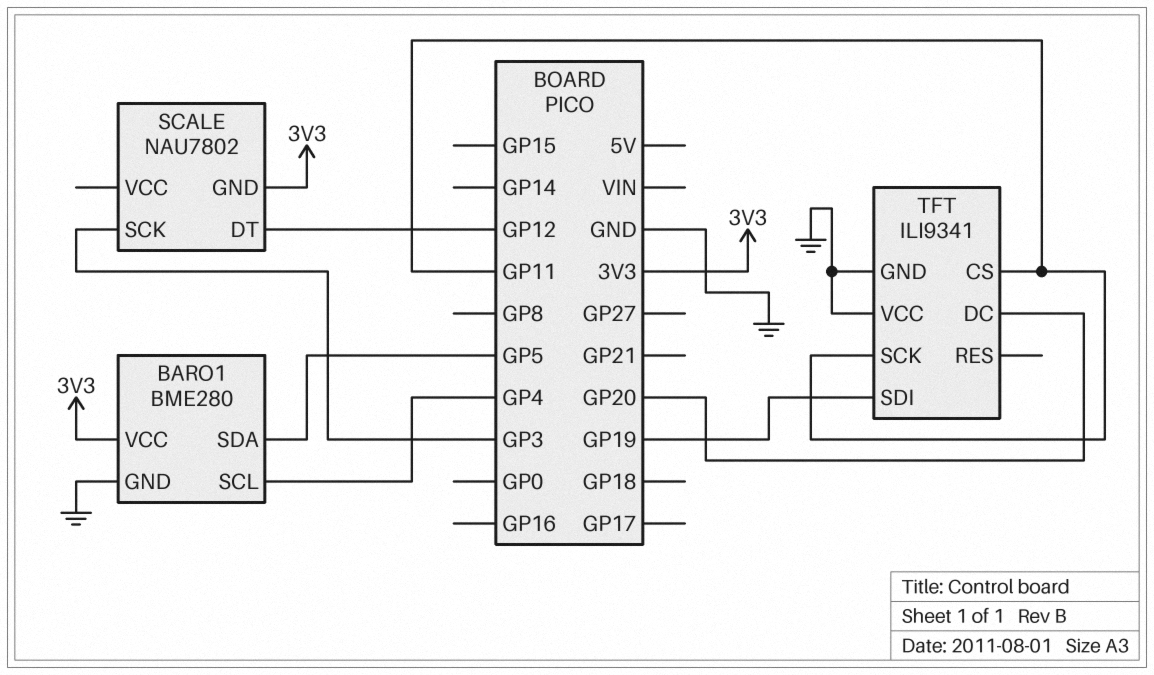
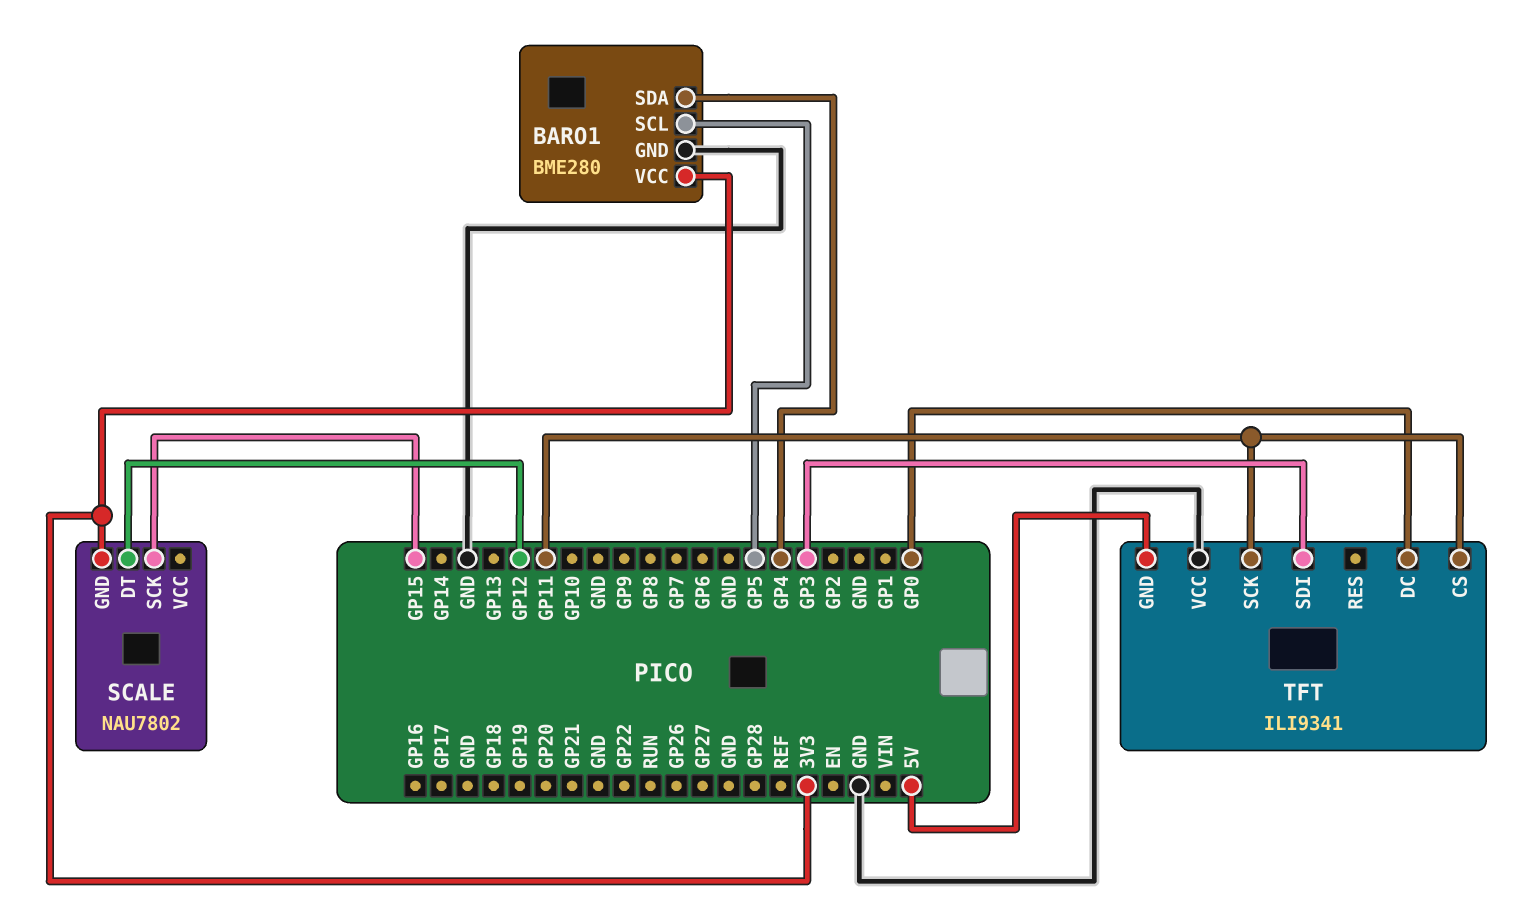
BARO1 pin SCL: GP4 -> GP5
BARO1 pin SDA: GP5 -> GP4
SCALE pin SCK: GP3 -> GP15
TFT pin DC: GP20 -> GP0
TFT pin GND: GND -> 5V
TFT pin SDI: GP19 -> GP3

